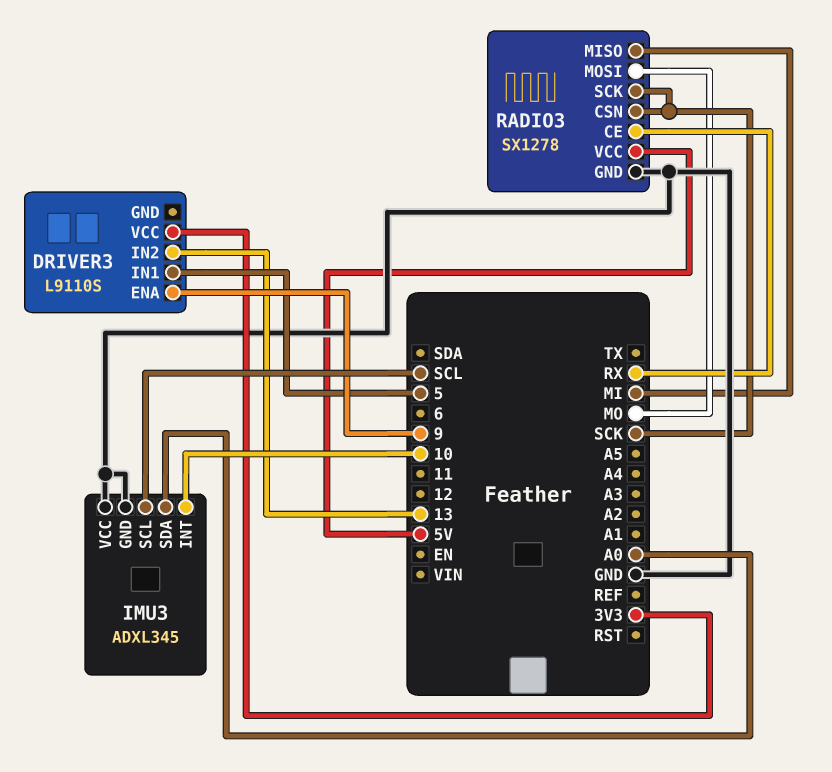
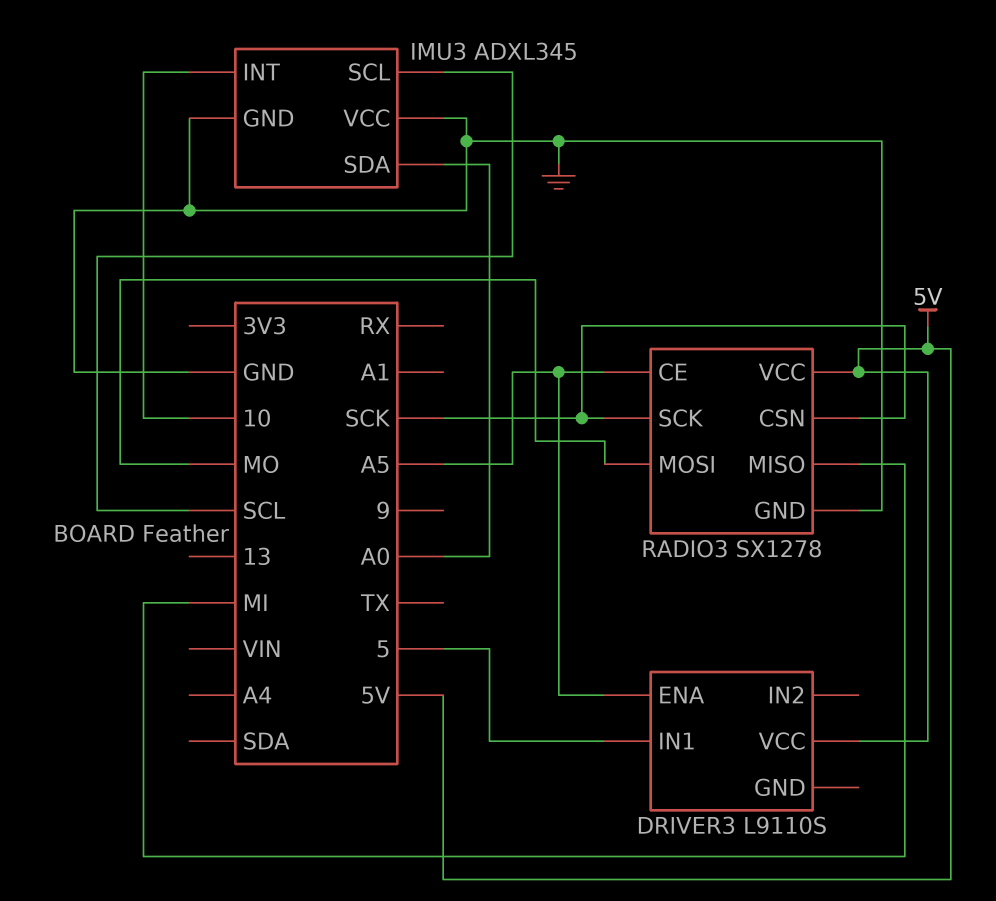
DRIVER3 pin ENA: 9 -> A5
DRIVER3 pin IN2: 13 -> none
DRIVER3 pin VCC: 3V3 -> 5V
RADIO3 pin CE: RX -> A5

